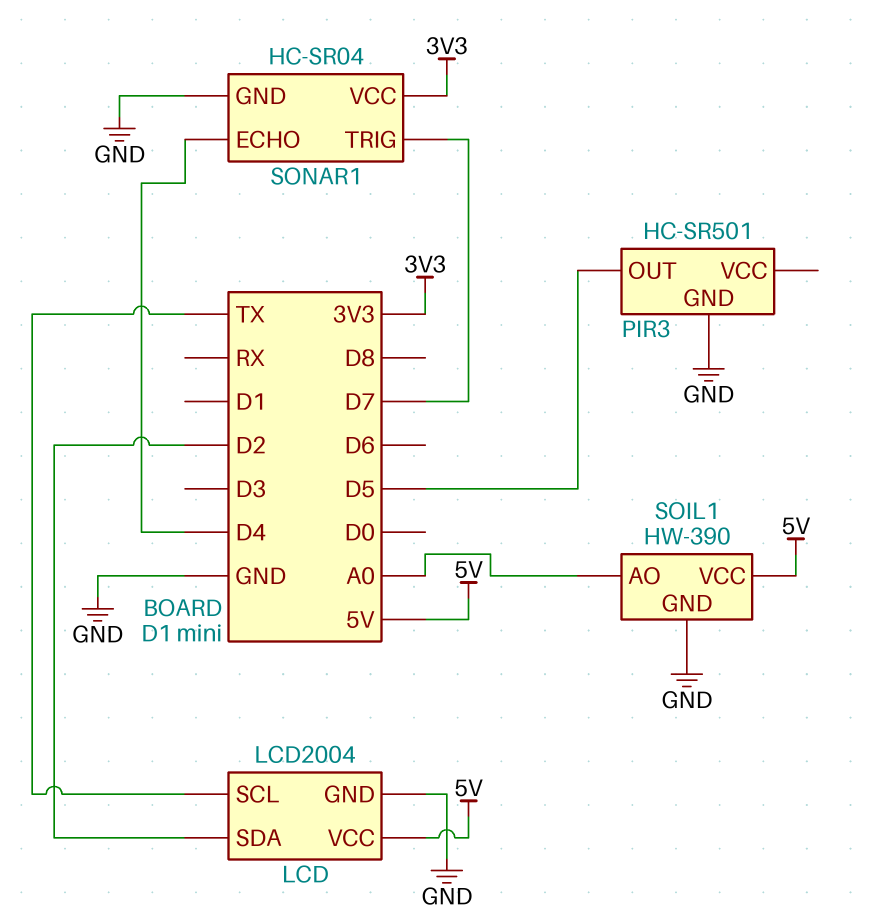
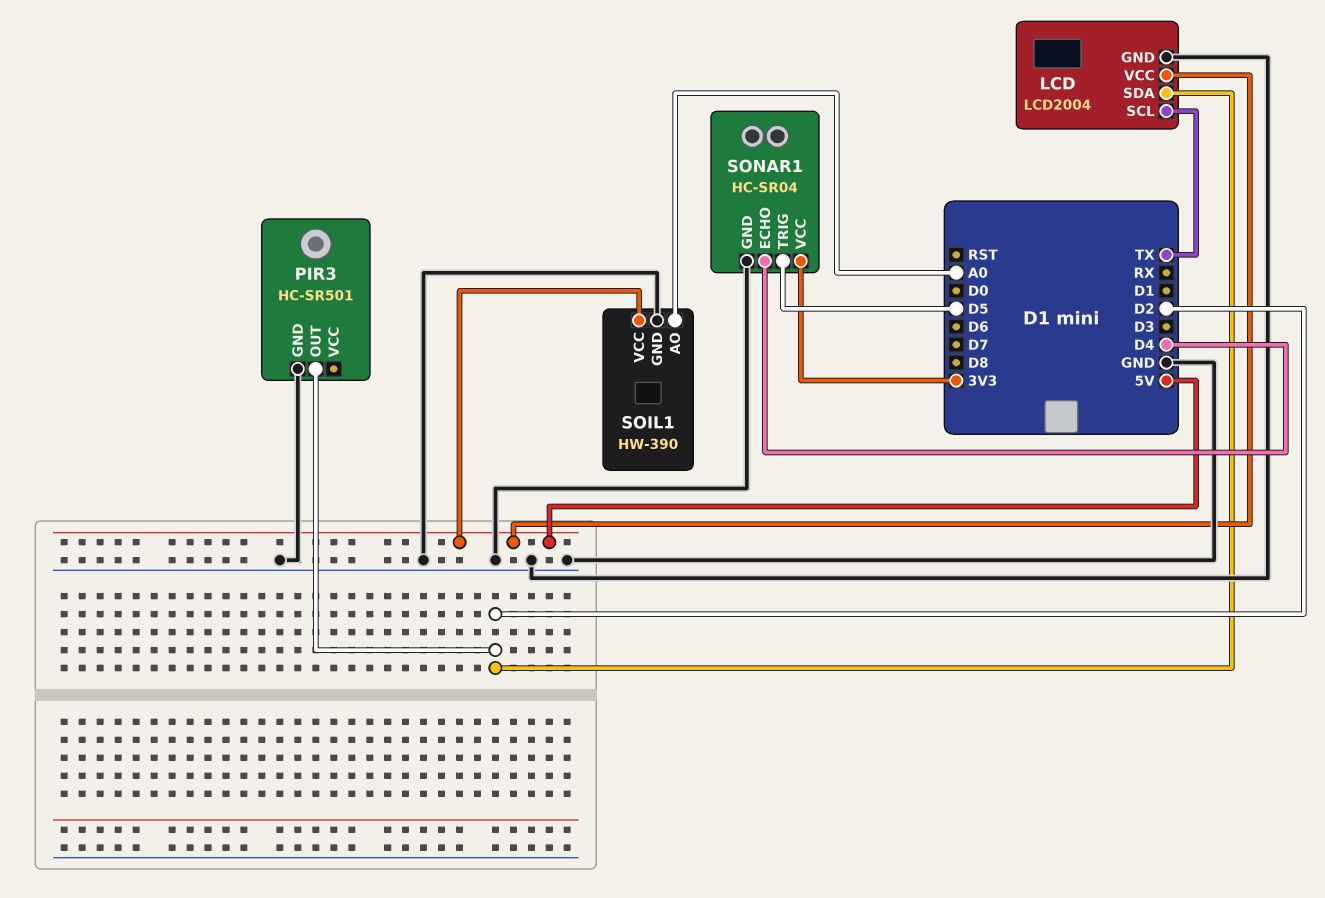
PIR3 pin OUT: D5 -> D2
SONAR1 pin TRIG: D7 -> D5

